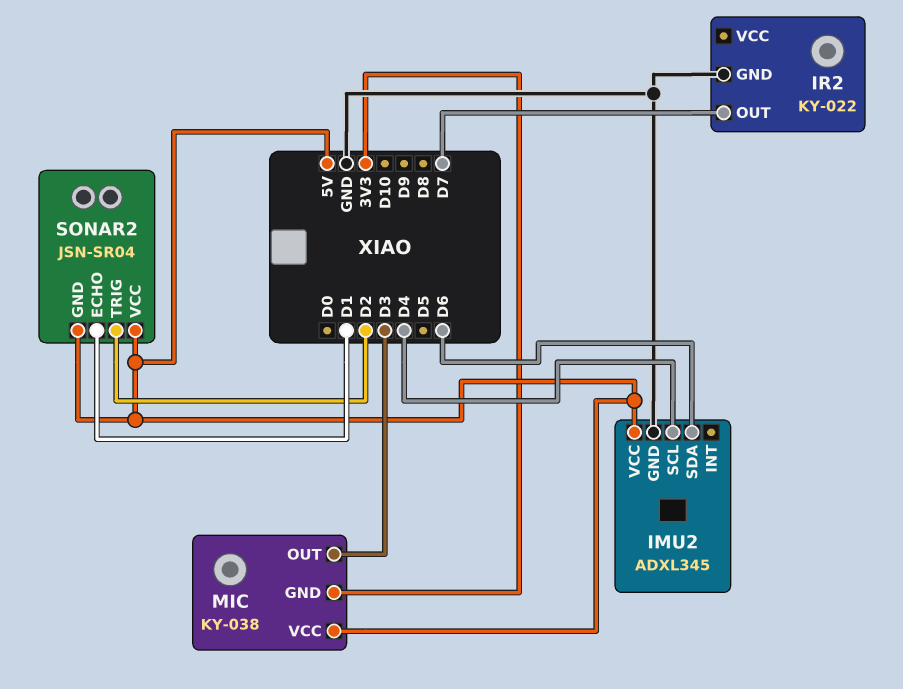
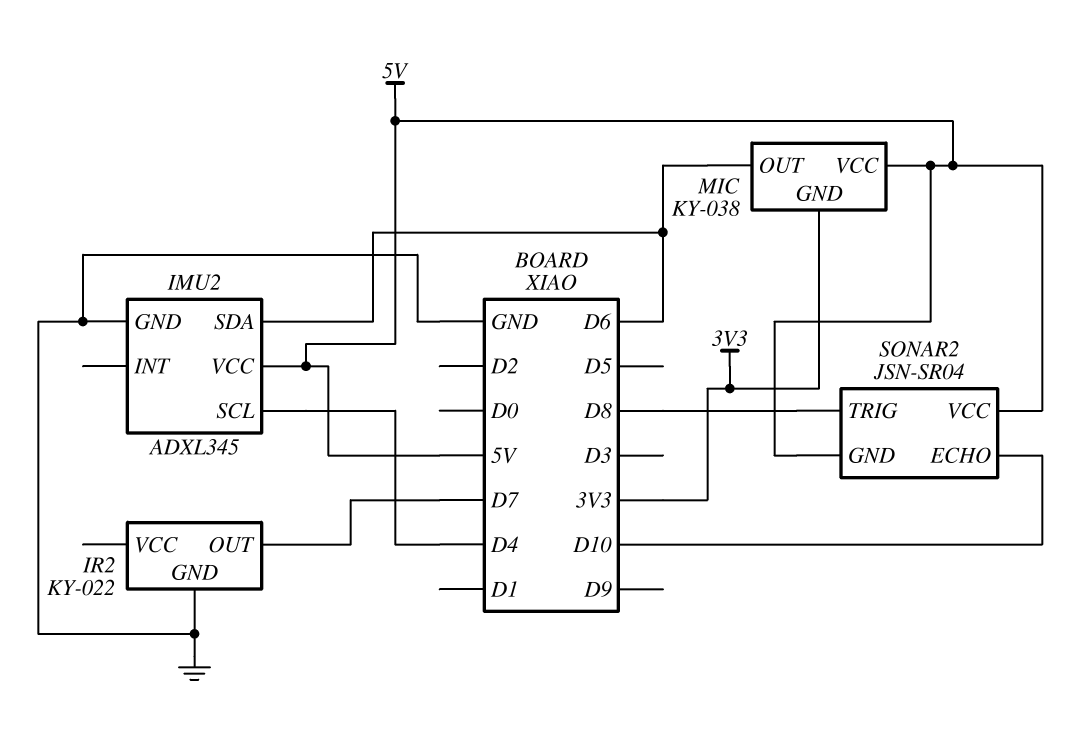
MIC pin OUT: D3 -> D6
SONAR2 pin ECHO: D1 -> D10
SONAR2 pin TRIG: D2 -> D8

